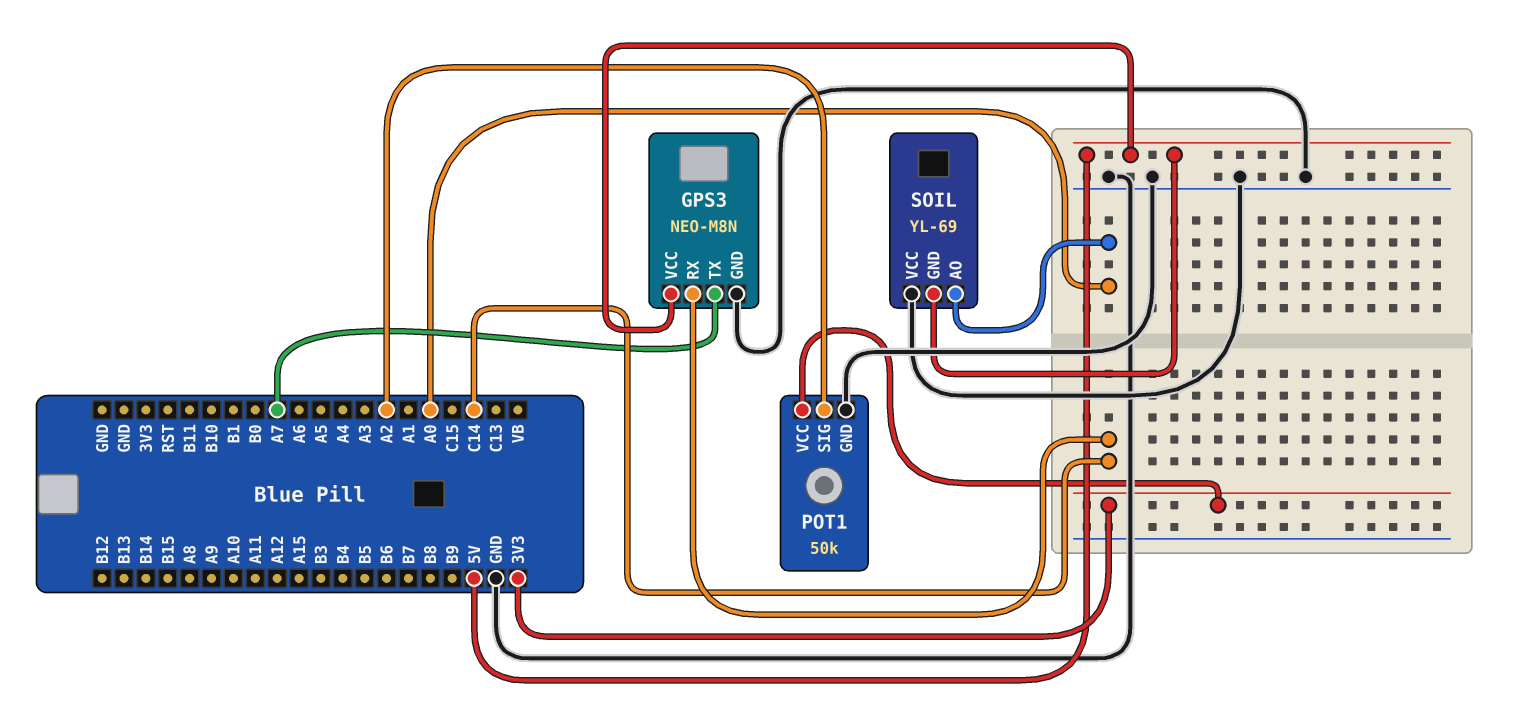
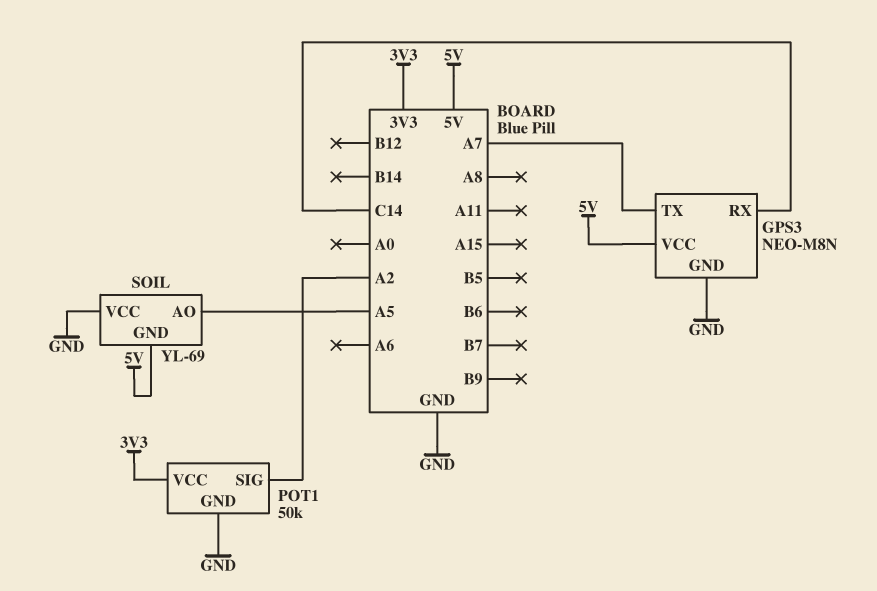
SOIL pin AO: A0 -> A5

